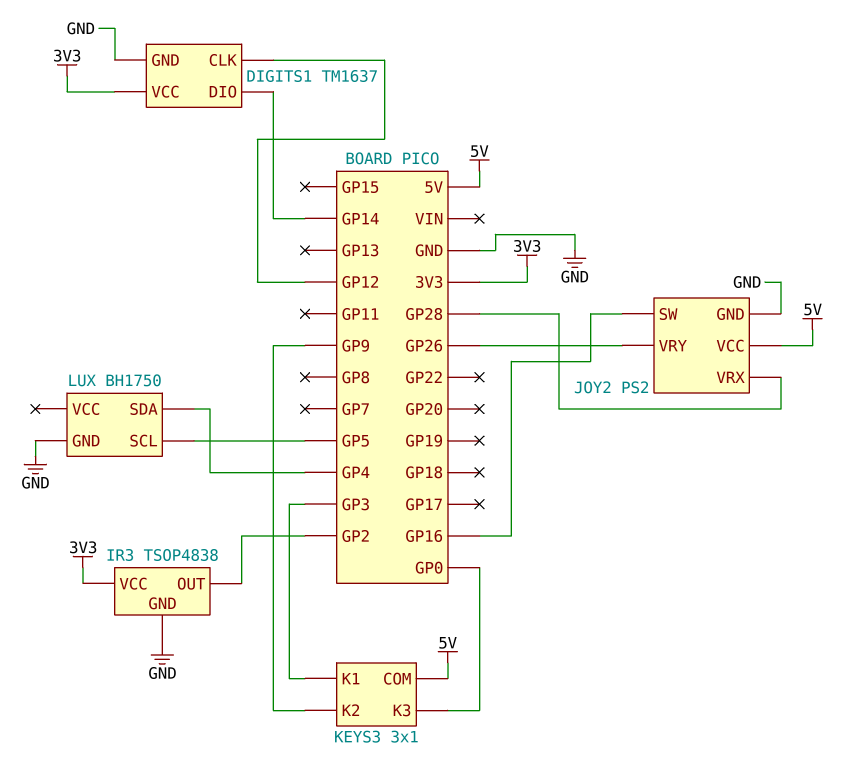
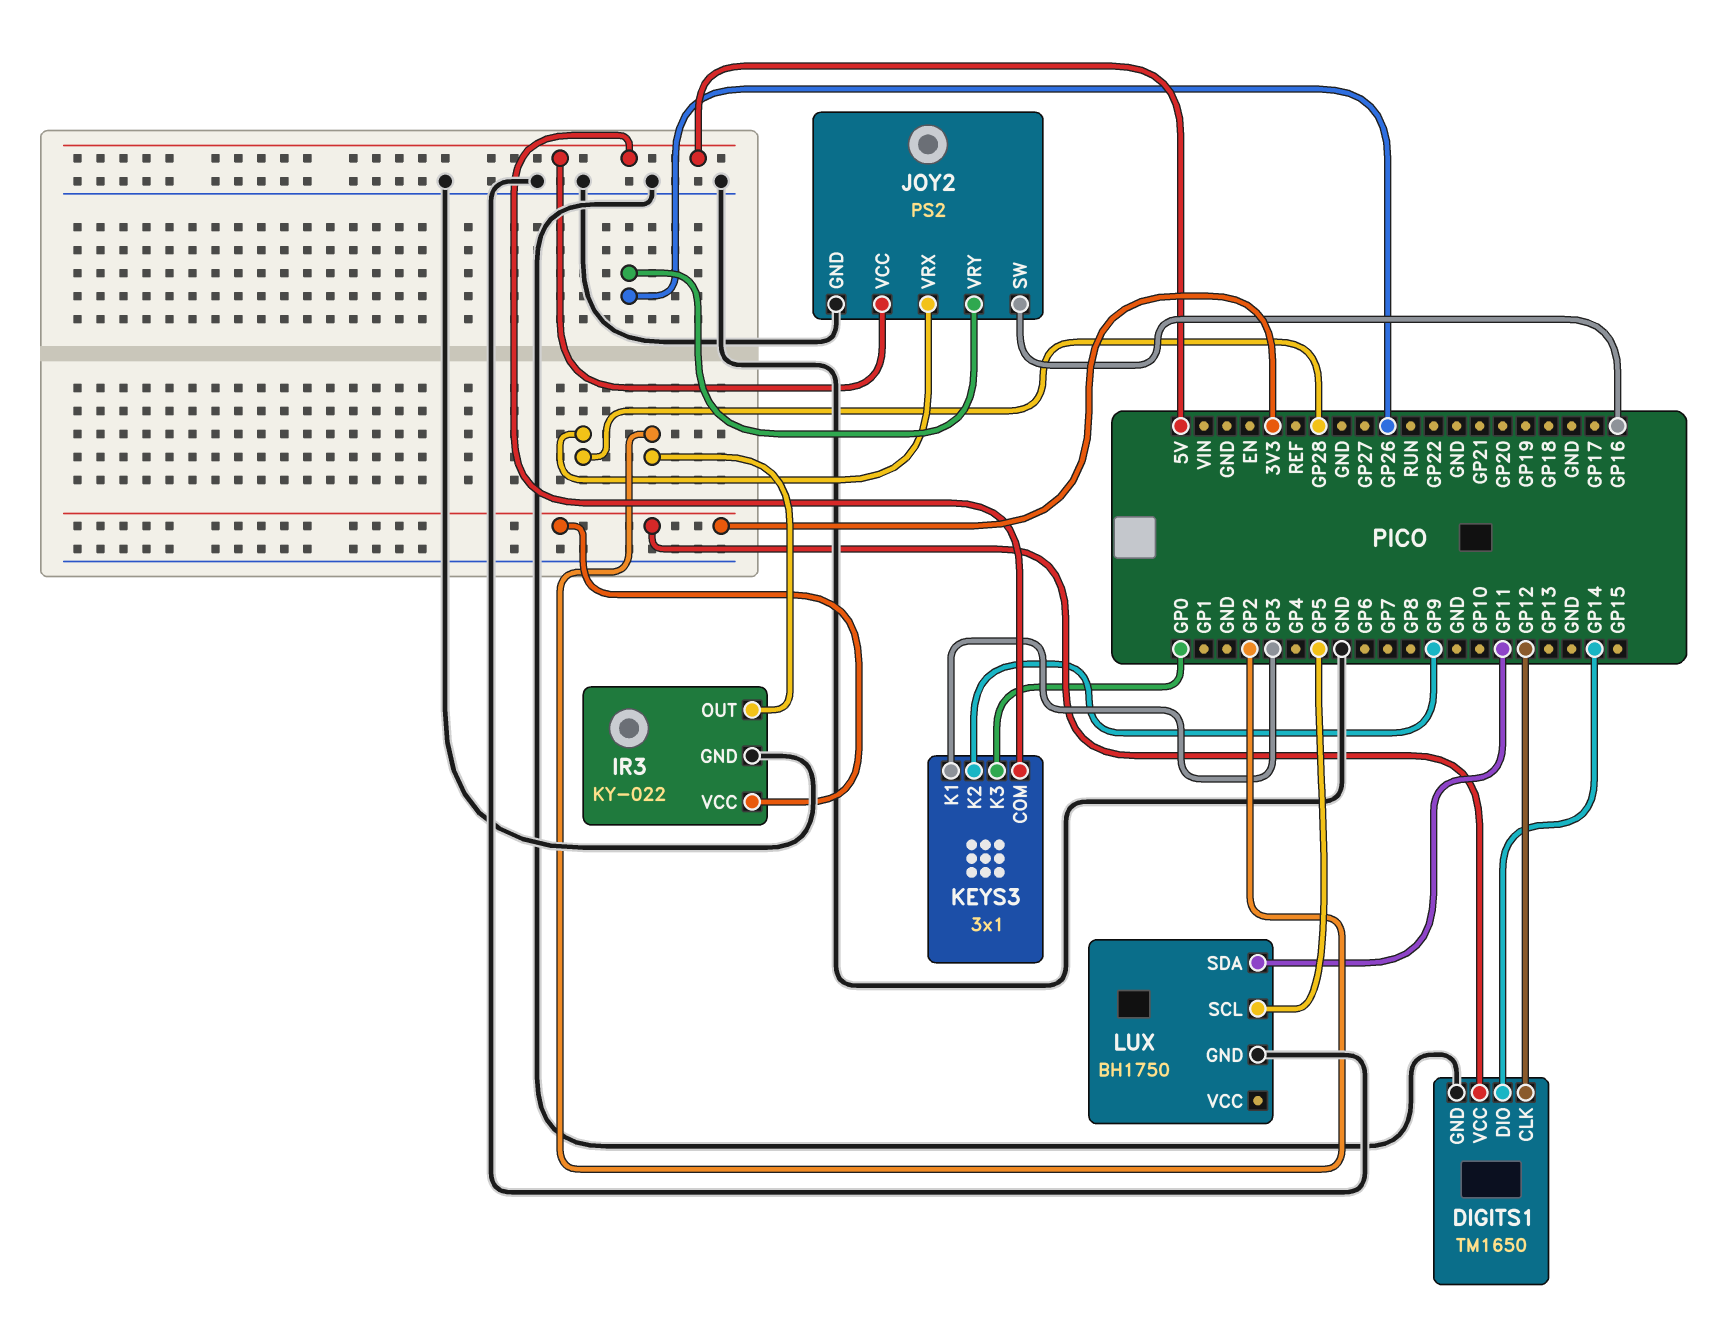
DIGITS1: TM1637 -> TM1650
IR3: TSOP4838 -> KY-022
LUX pin SDA: GP4 -> GP11

